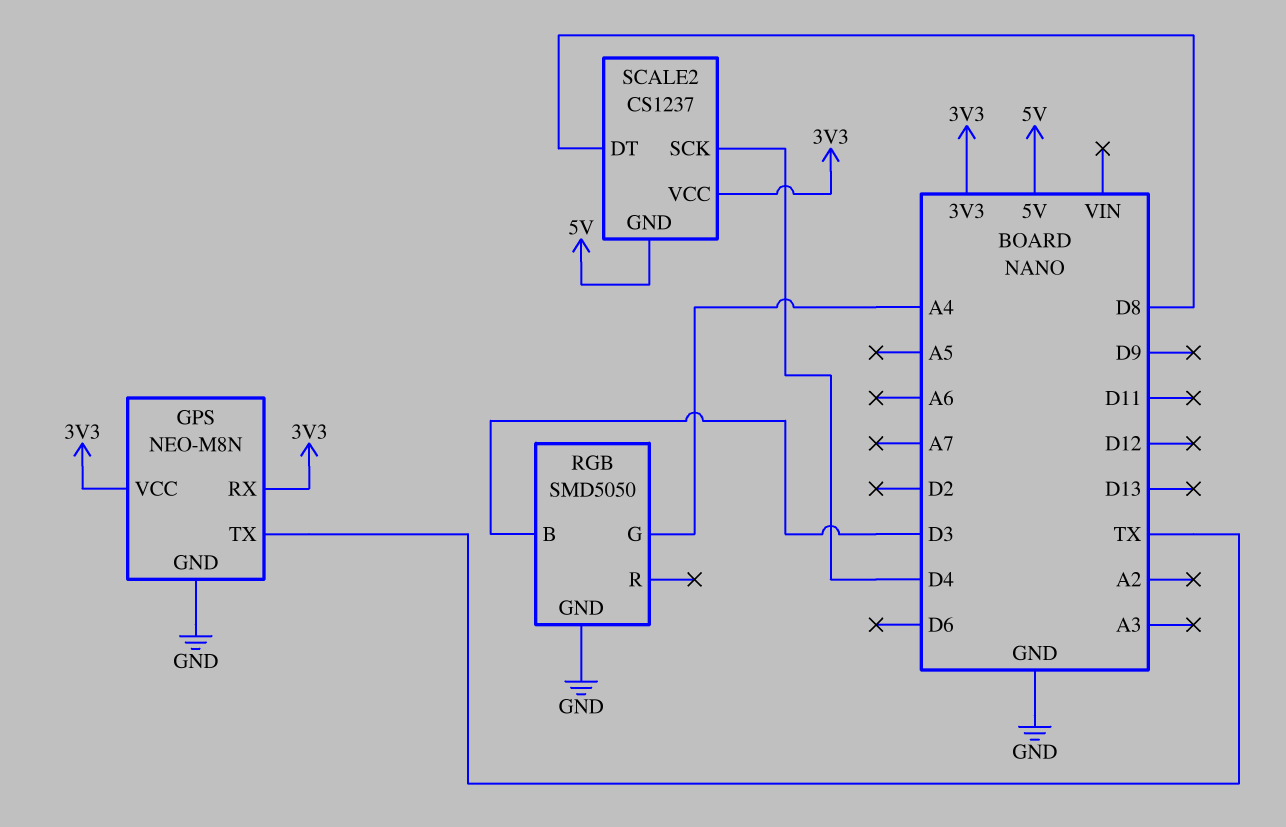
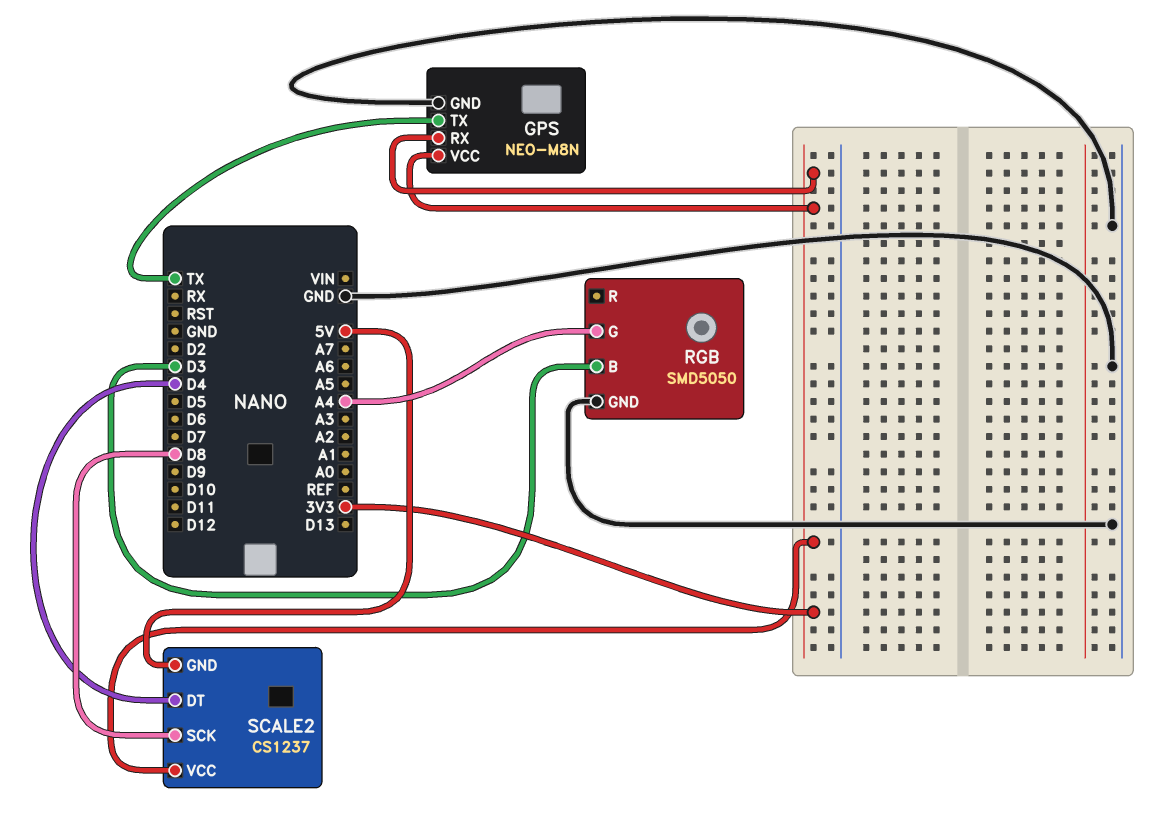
SCALE2 pin DT: D8 -> D4
SCALE2 pin SCK: D4 -> D8

